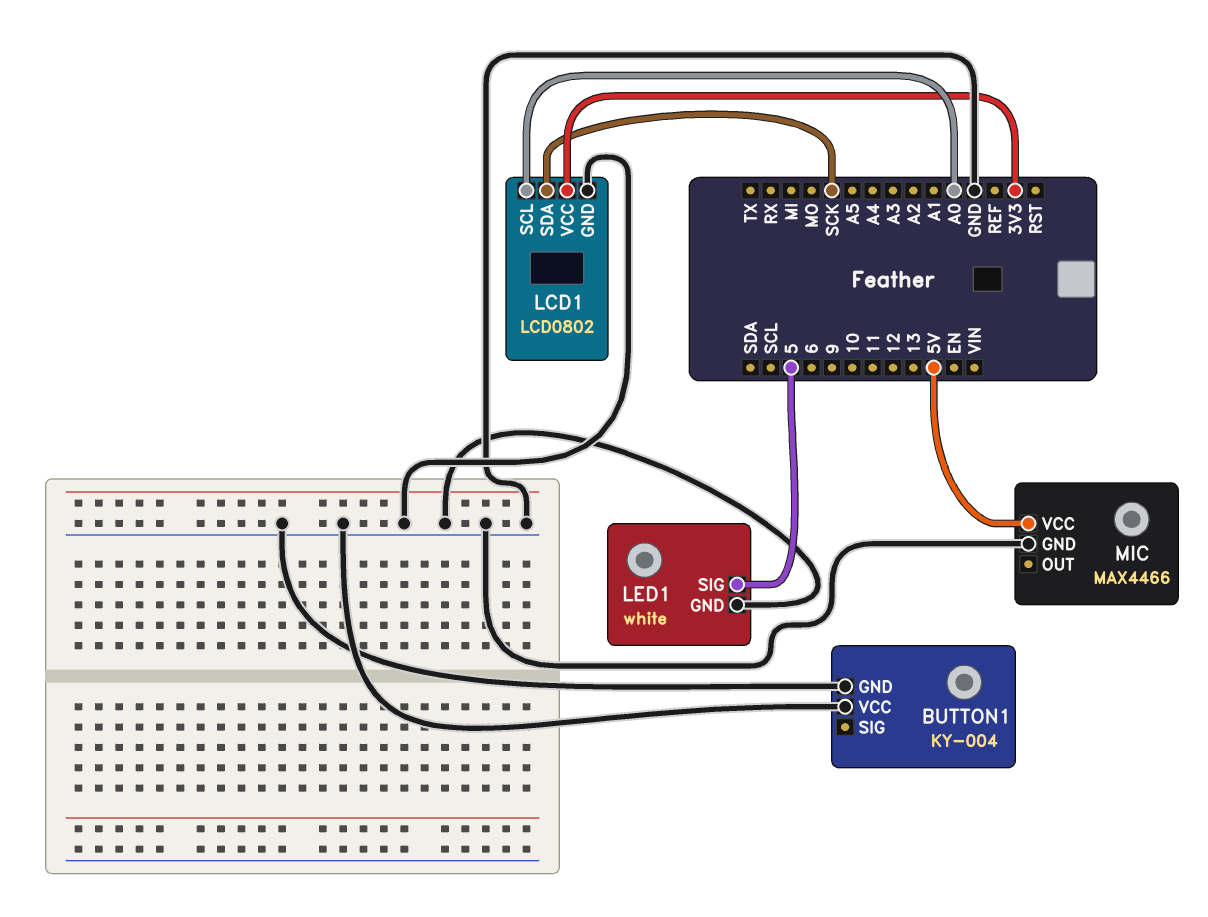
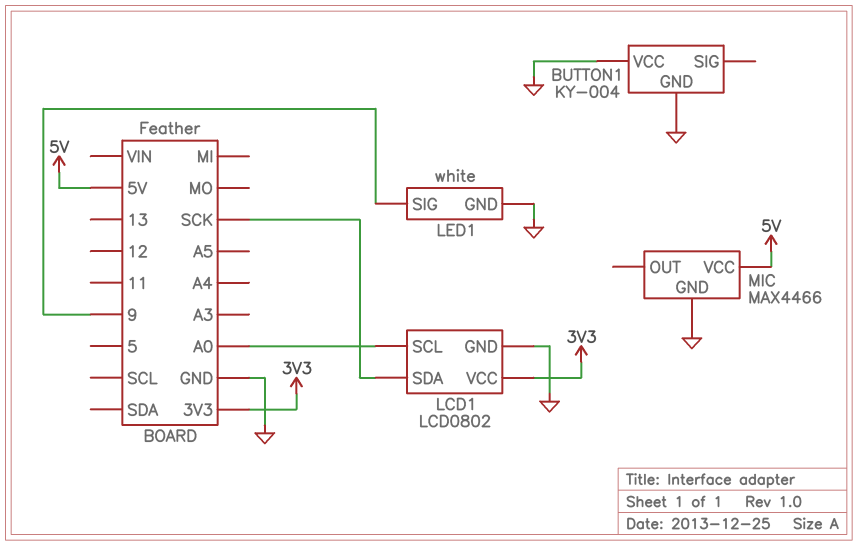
LED1 pin SIG: 5 -> 9

